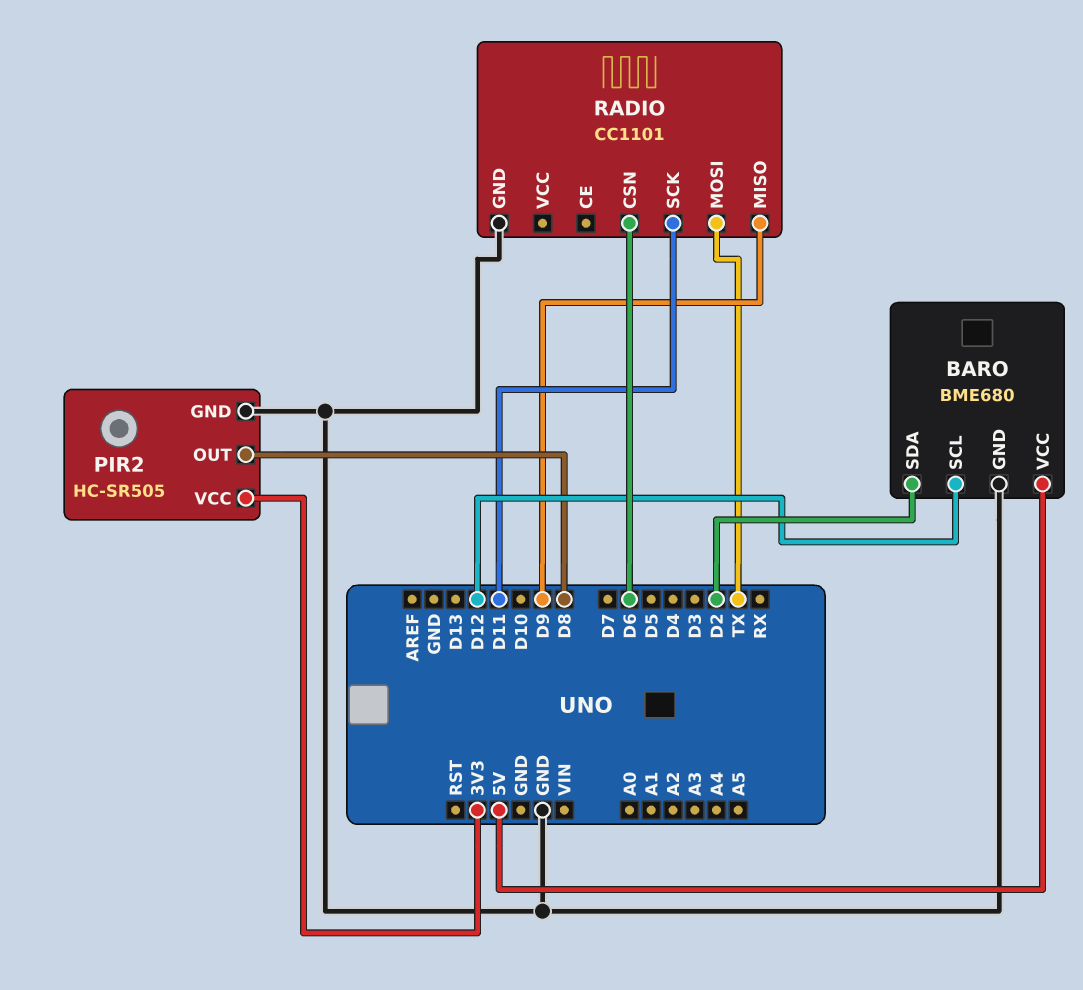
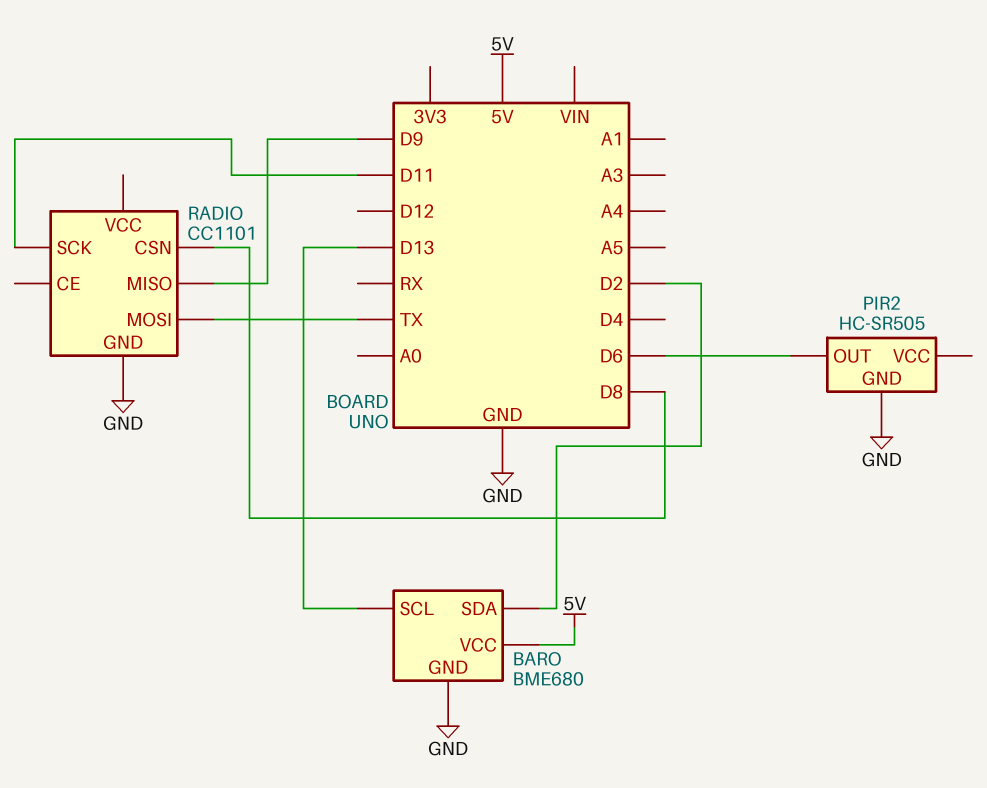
BARO pin SCL: D12 -> D13
PIR2 pin OUT: D8 -> D6
PIR2 pin VCC: 3V3 -> none
RADIO pin CSN: D6 -> D8

